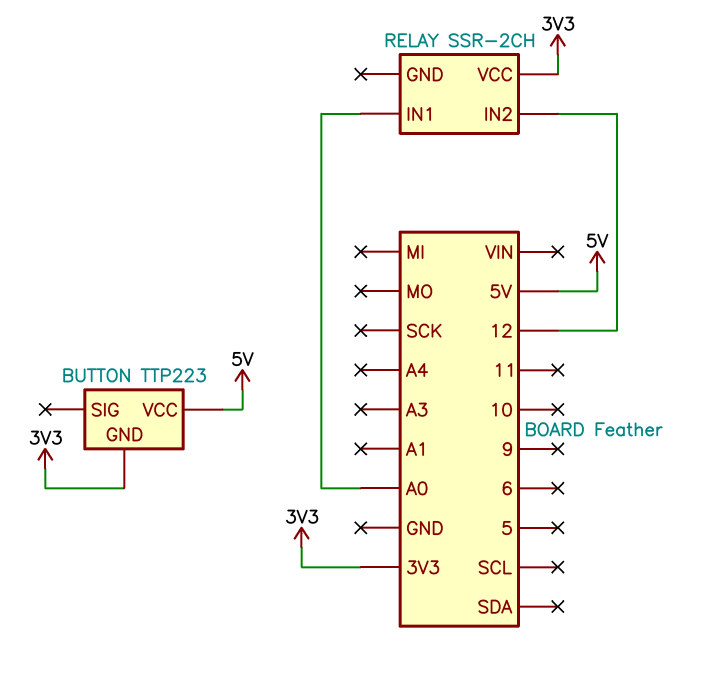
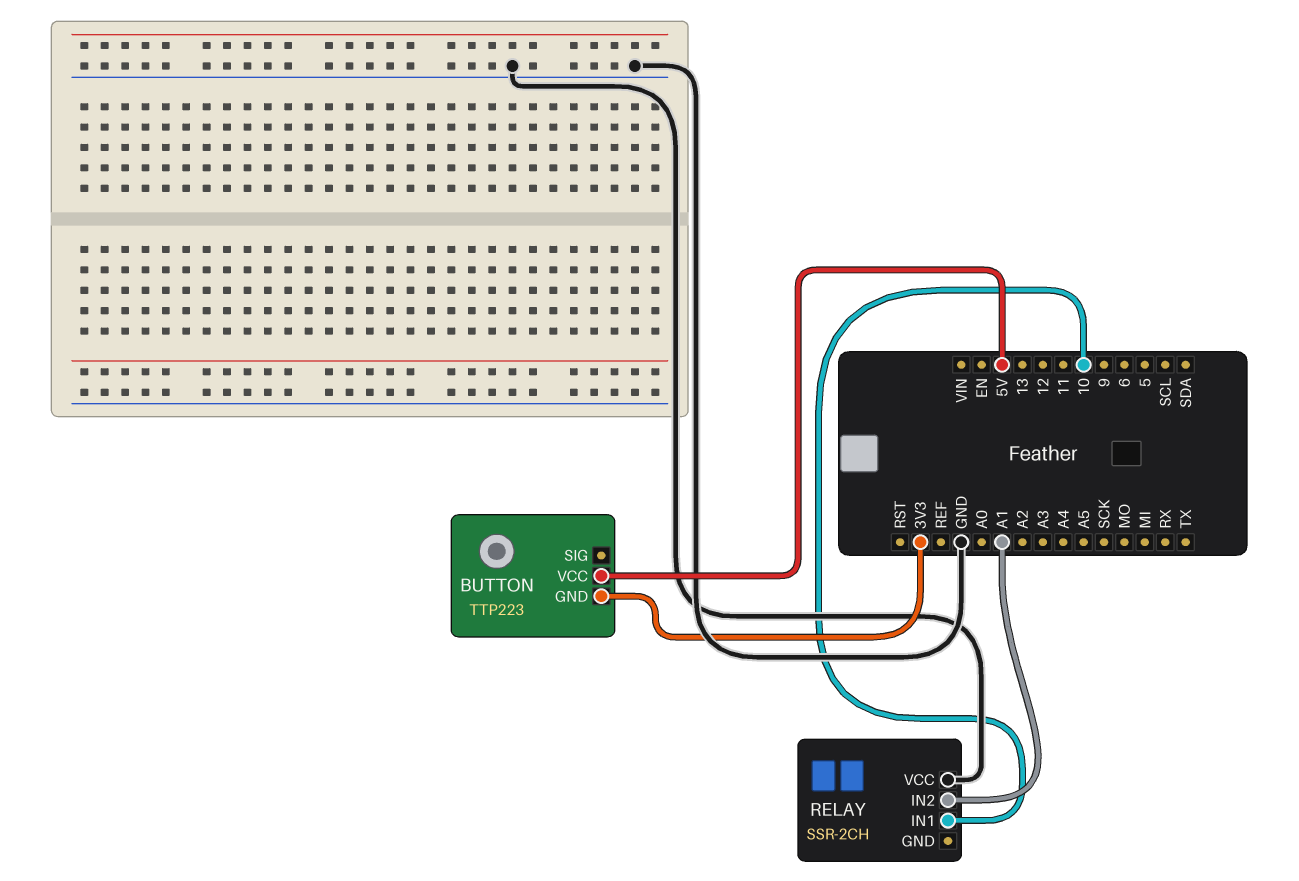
RELAY pin IN1: A0 -> 10
RELAY pin IN2: 12 -> A1
RELAY pin VCC: 3V3 -> GND

